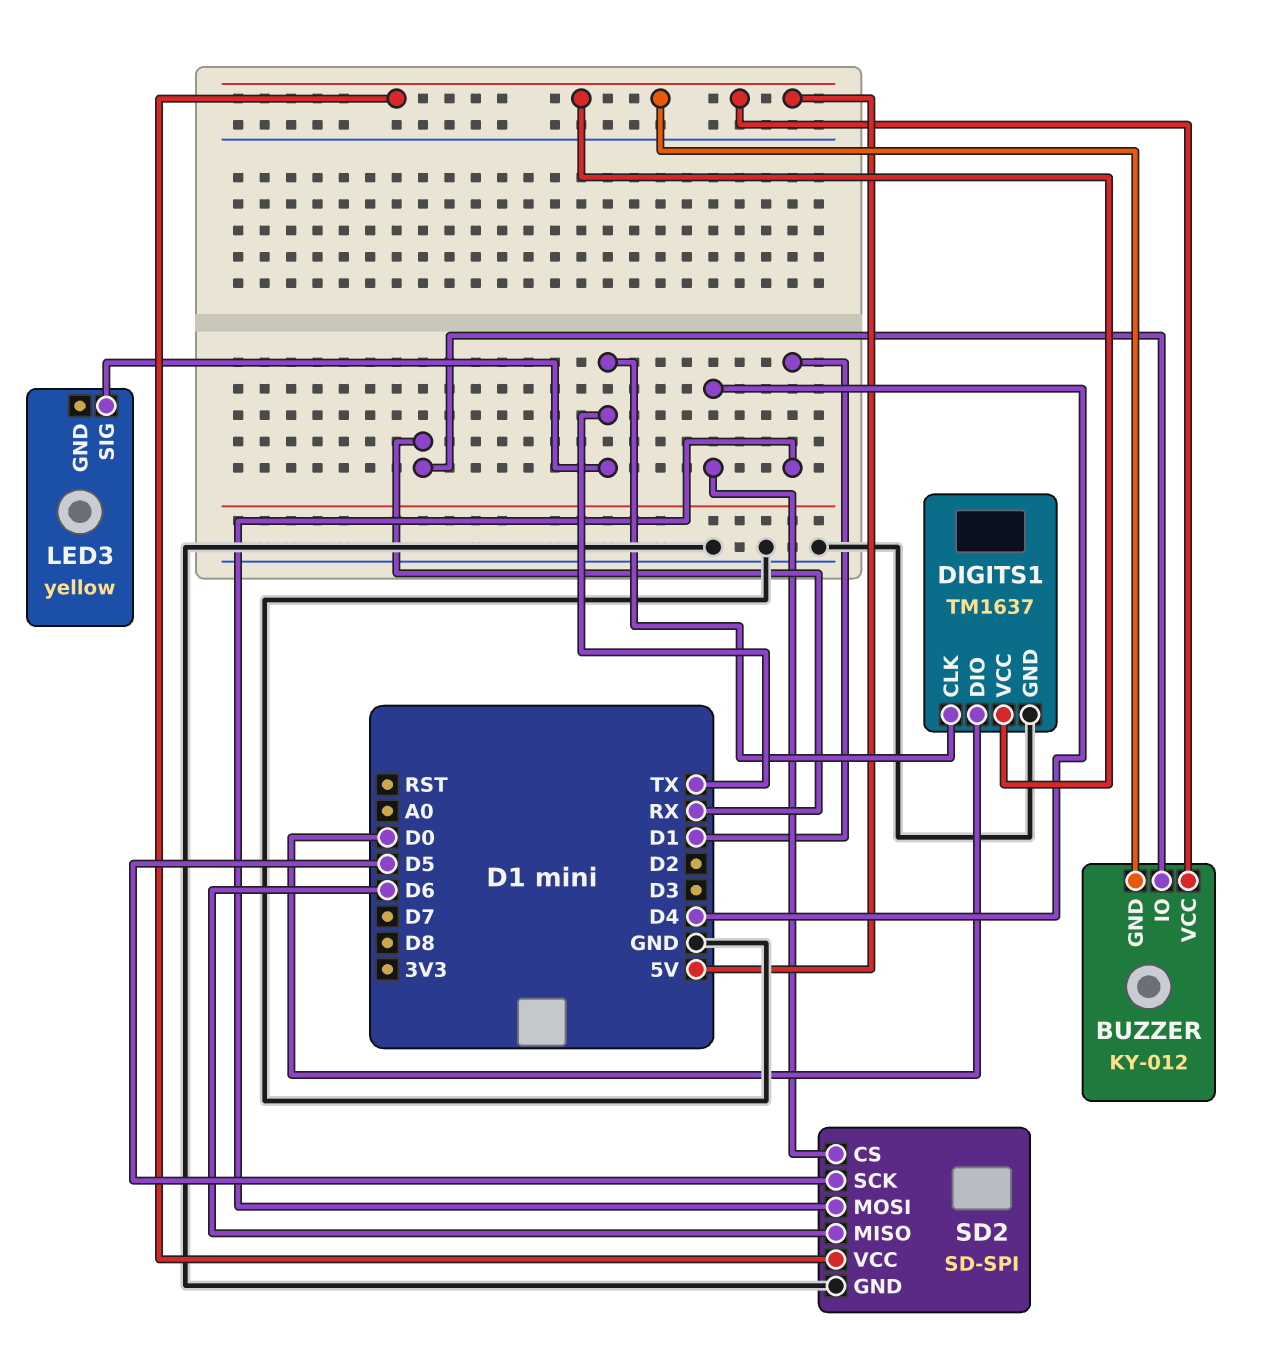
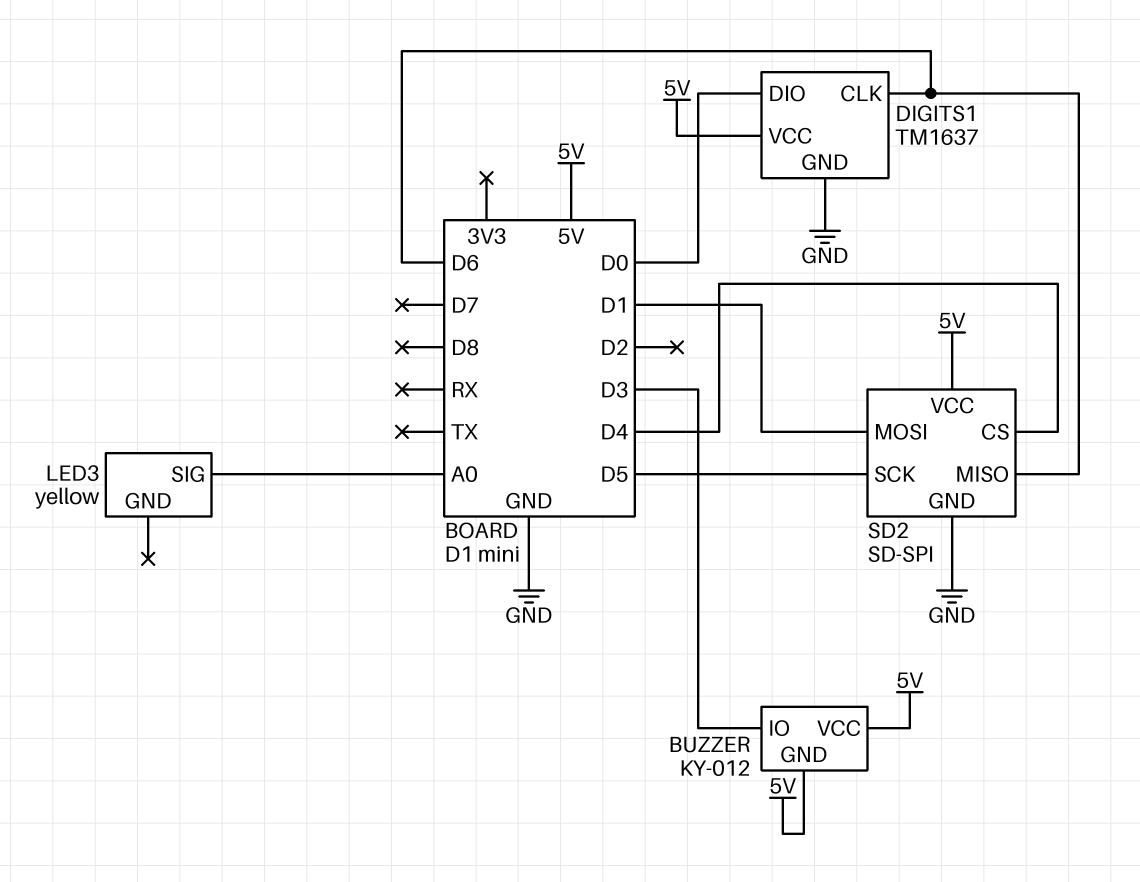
BUZZER pin IO: RX -> D3
DIGITS1 pin CLK: TX -> D6
LED3 pin SIG: TX -> A0

